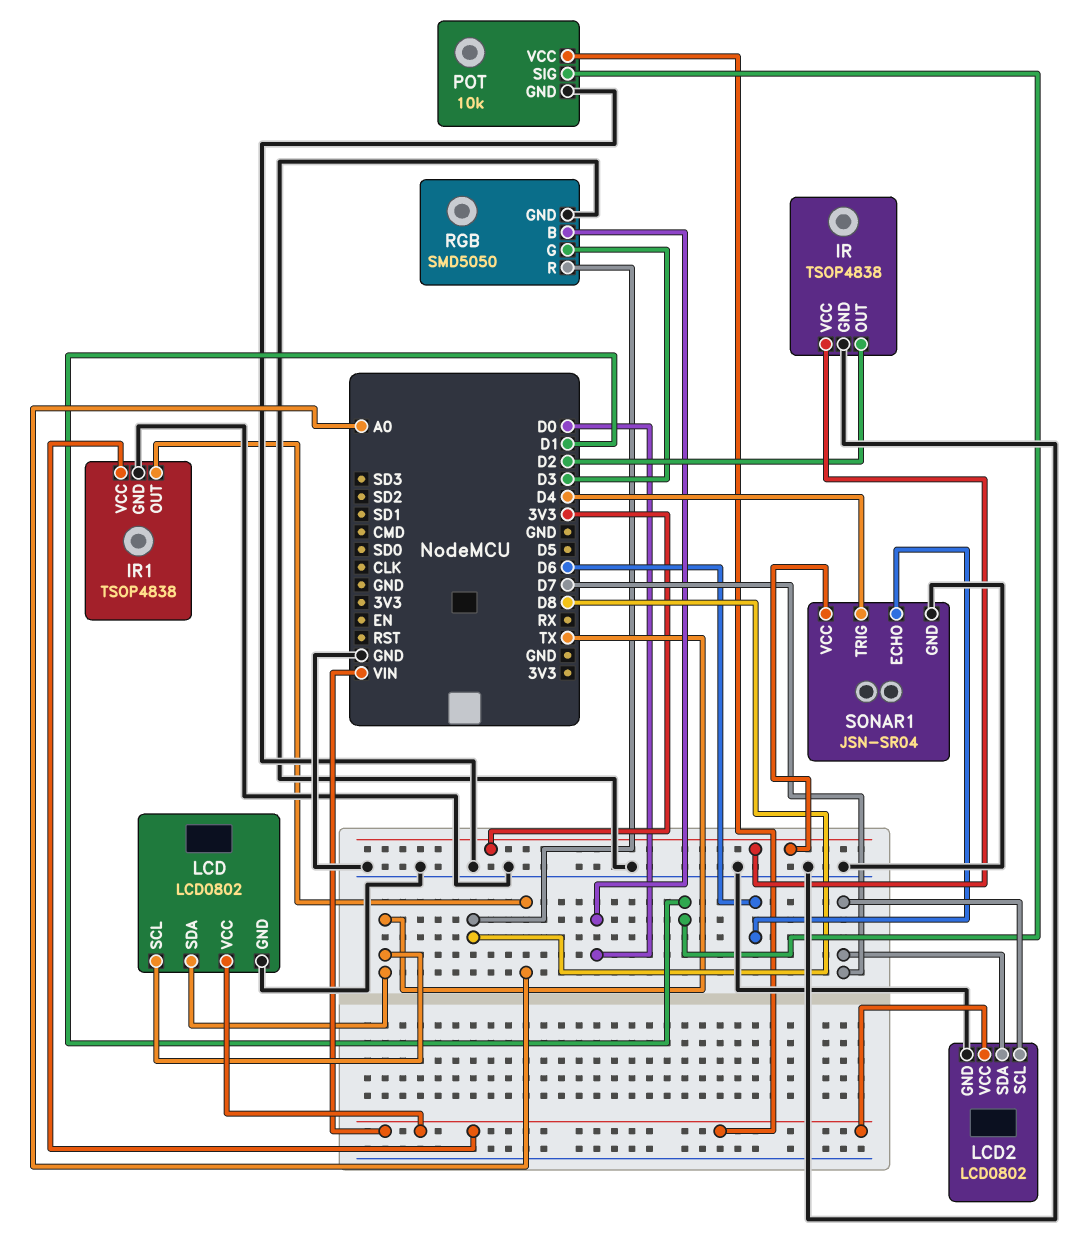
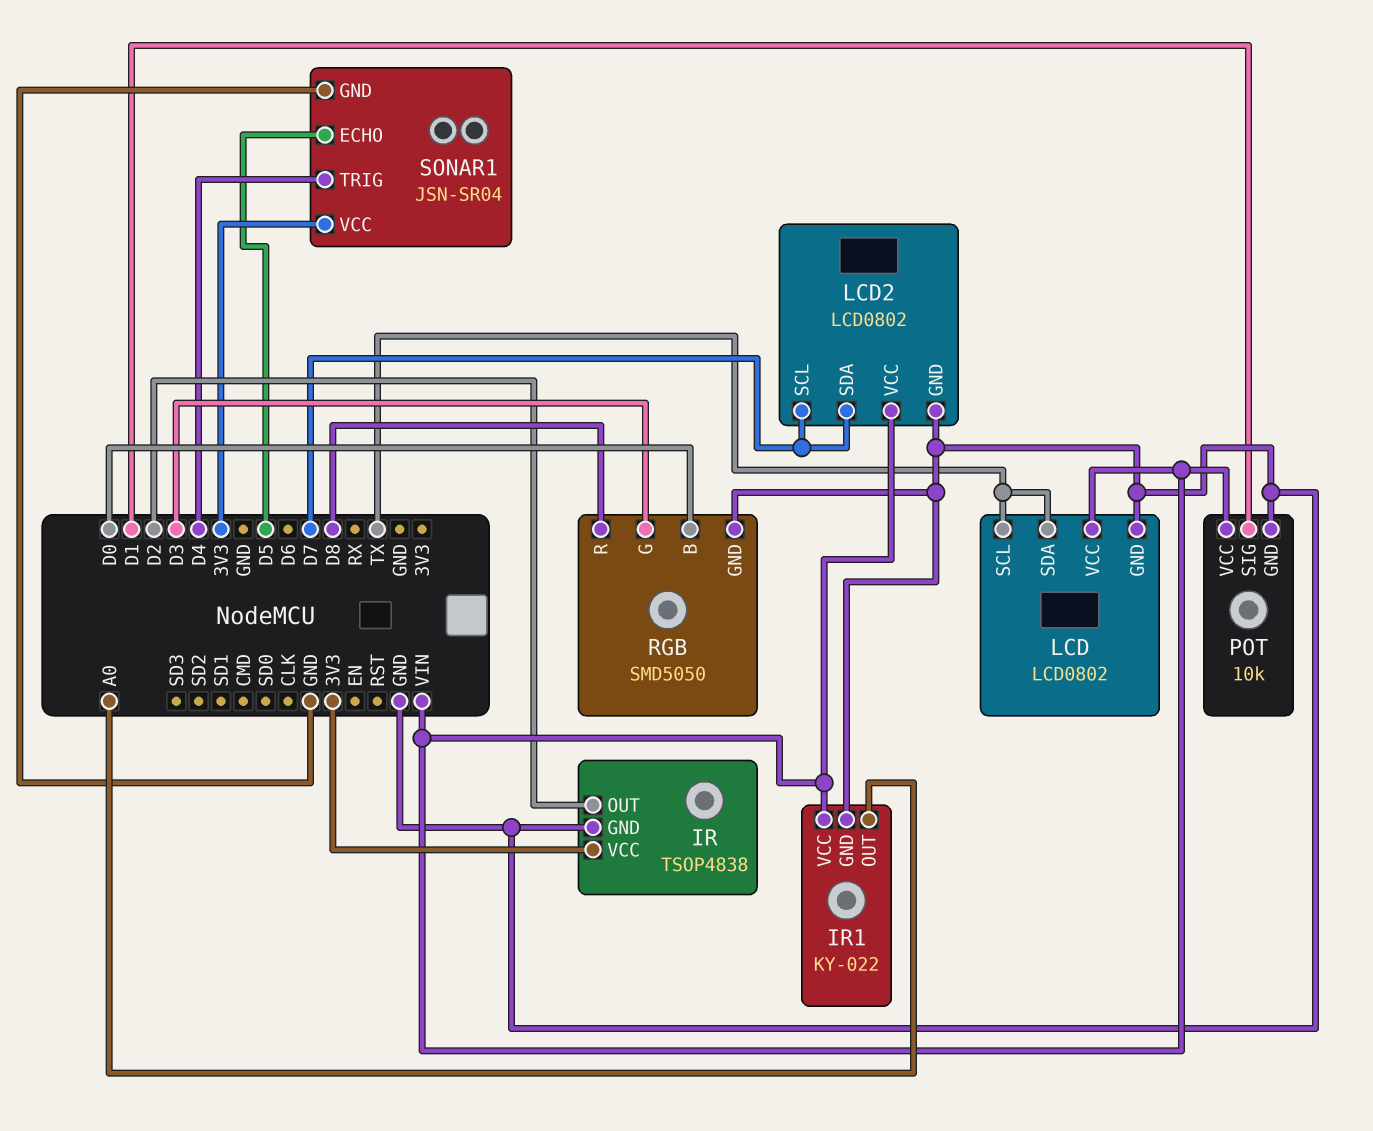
IR1: TSOP4838 -> KY-022
SONAR1 pin ECHO: D6 -> D5

